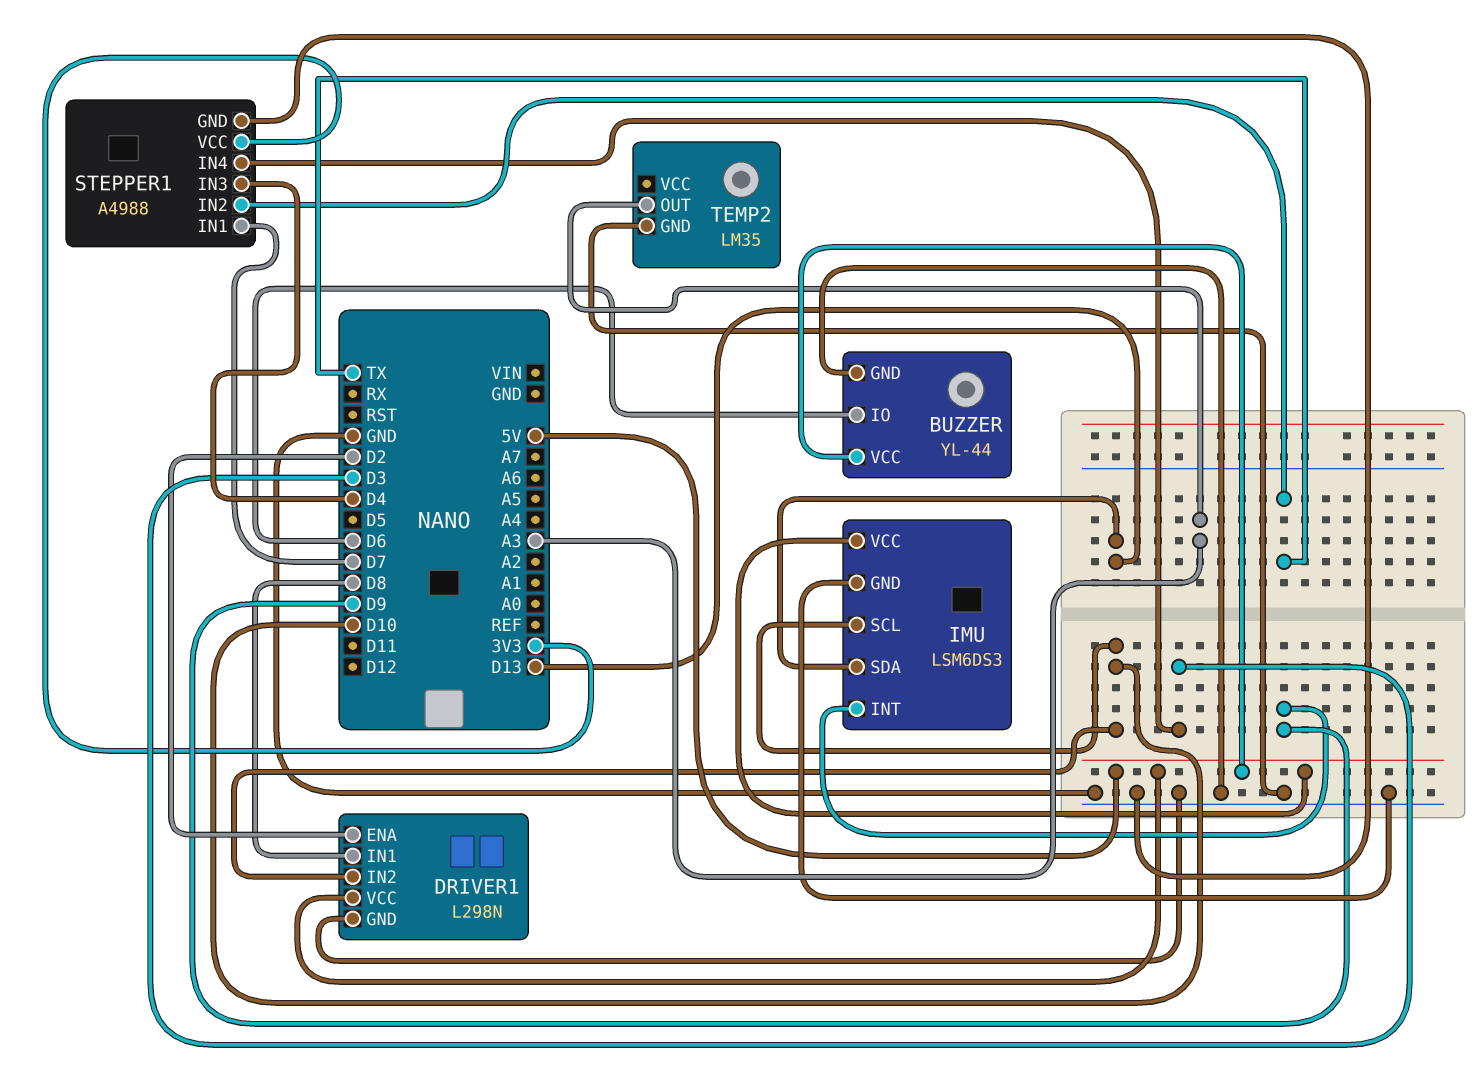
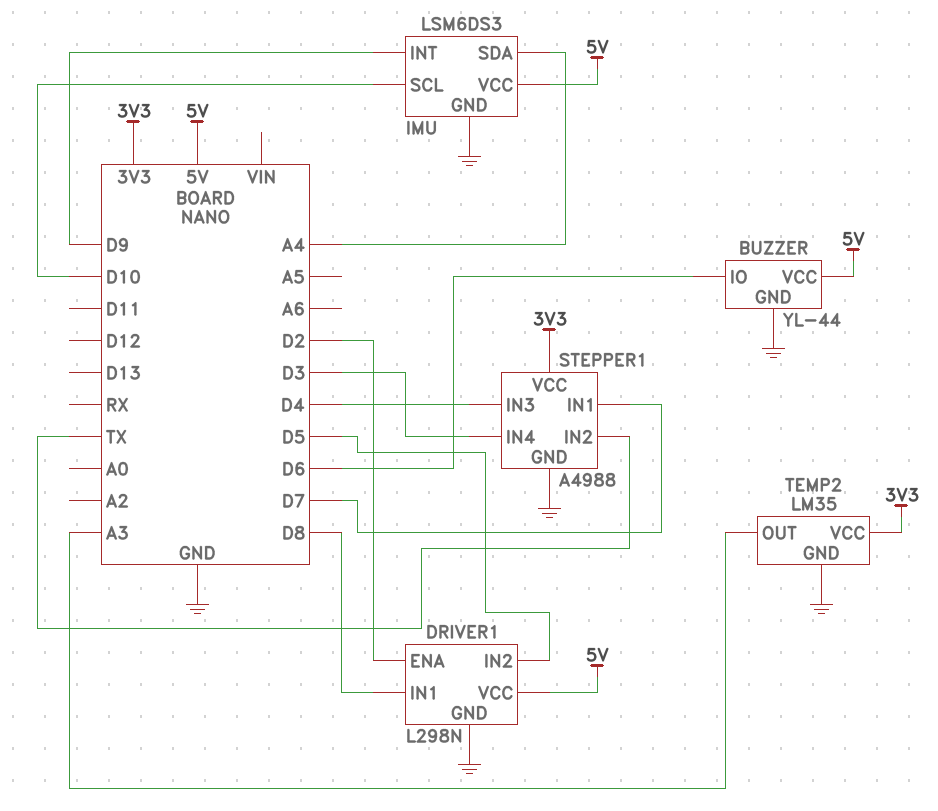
DRIVER1 pin IN2: D10 -> D5
IMU pin SDA: D13 -> A4
TEMP2 pin VCC: none -> 3V3

